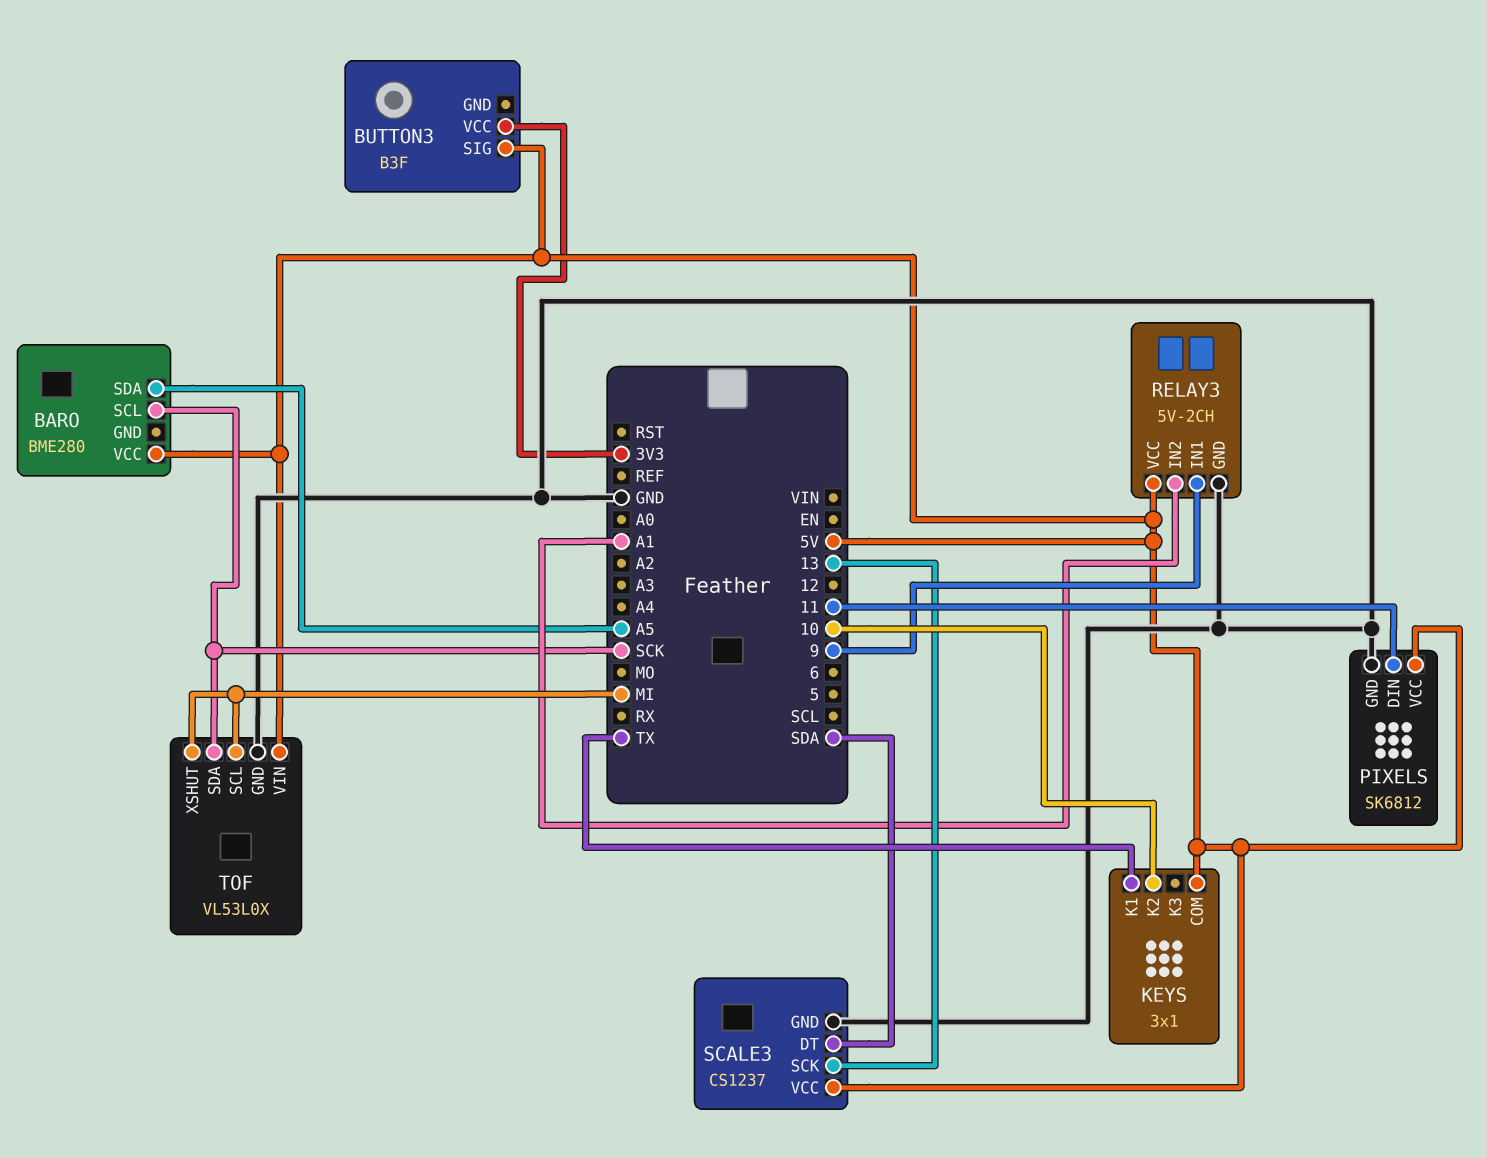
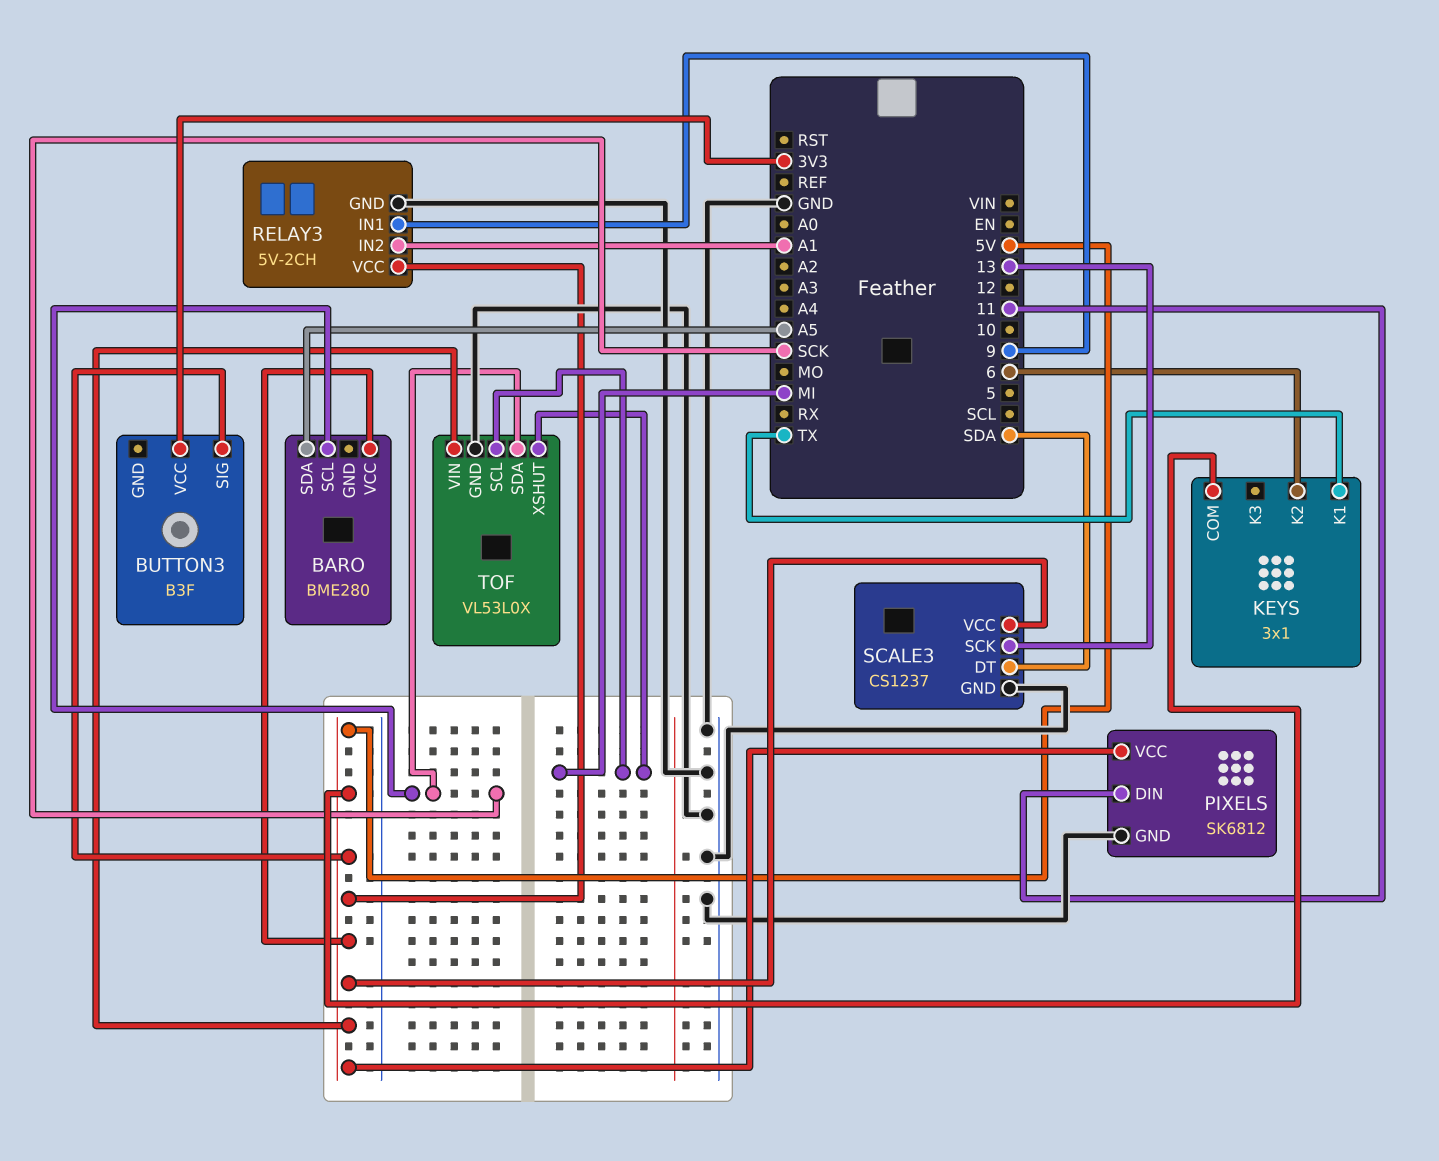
KEYS pin K2: 10 -> 6

